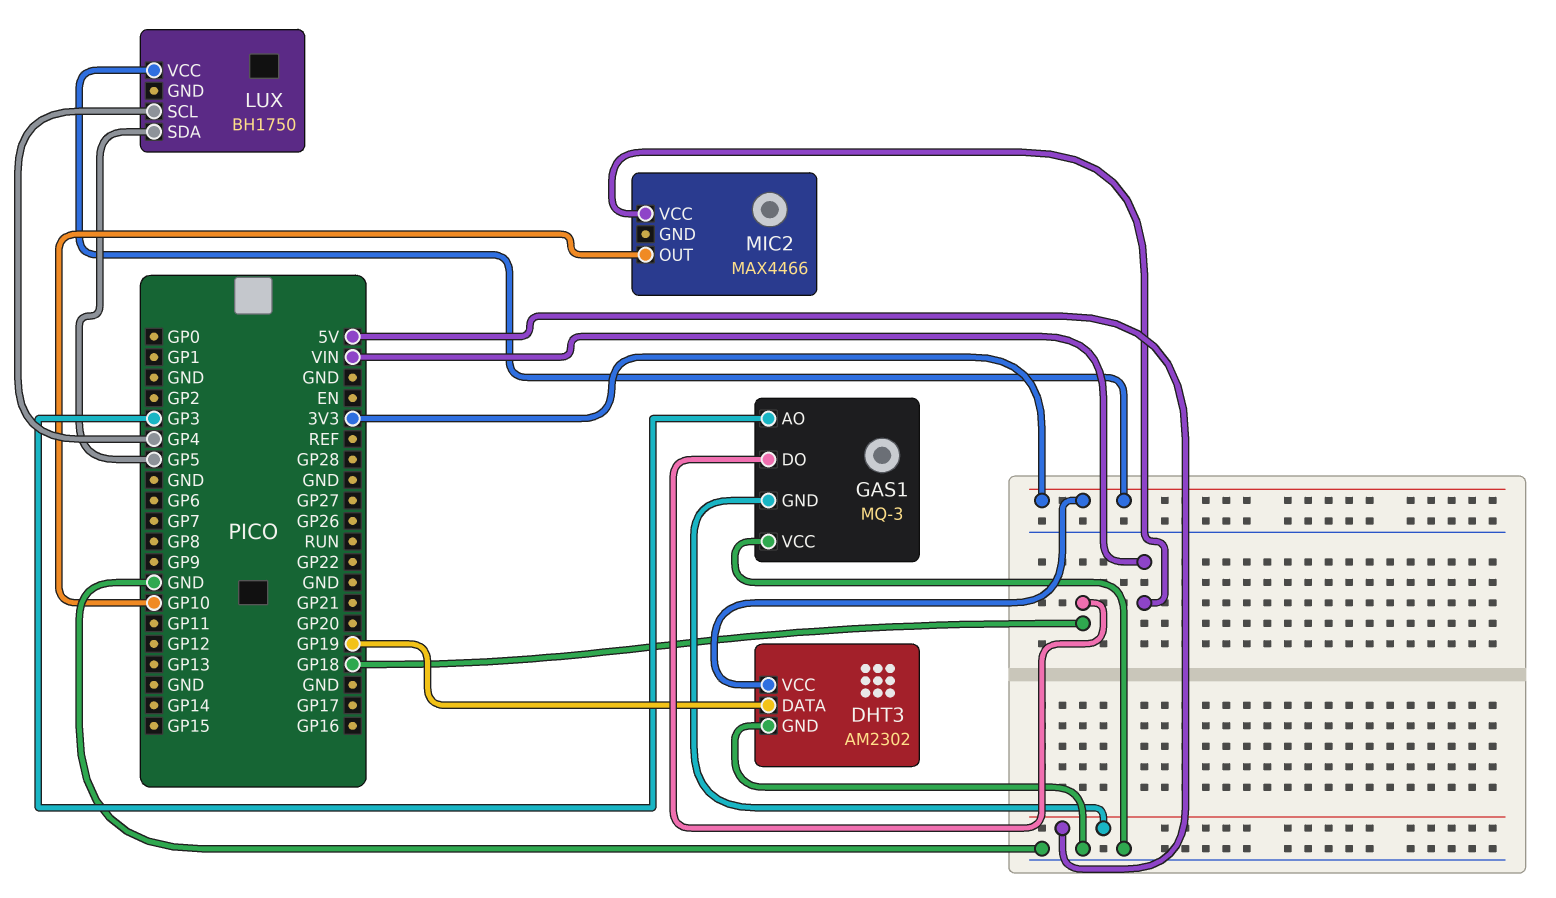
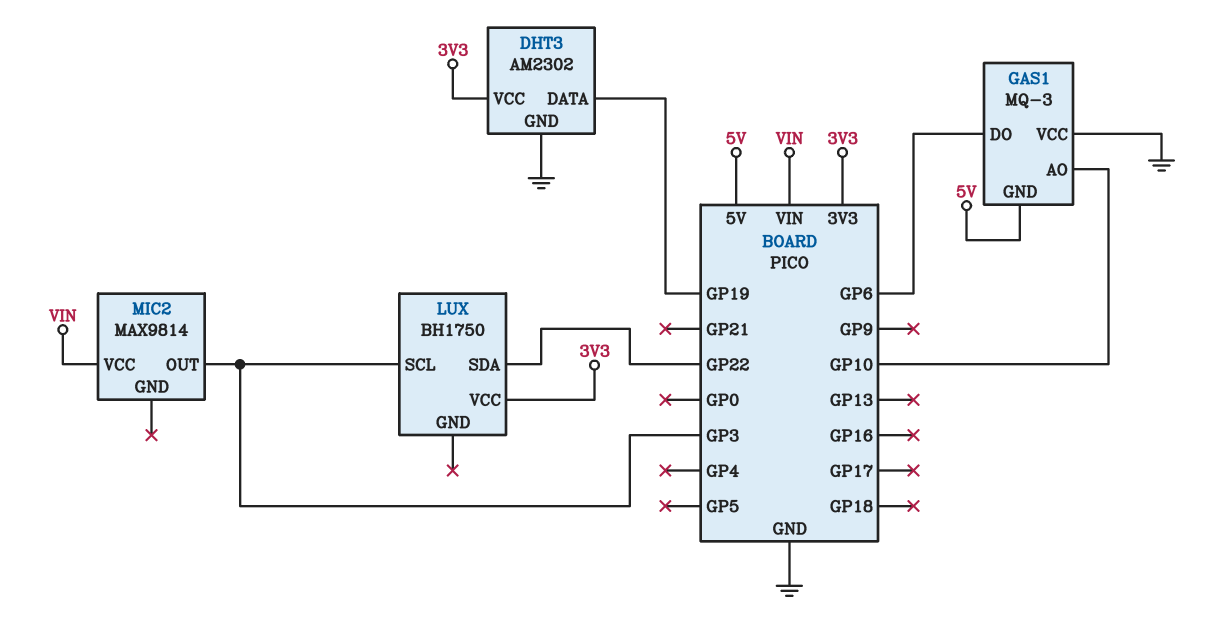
GAS1 pin AO: GP3 -> GP10
GAS1 pin DO: GP18 -> GP6
LUX pin SCL: GP4 -> GP3
LUX pin SDA: GP5 -> GP22
MIC2: MAX4466 -> MAX9814
MIC2 pin OUT: GP10 -> GP3

